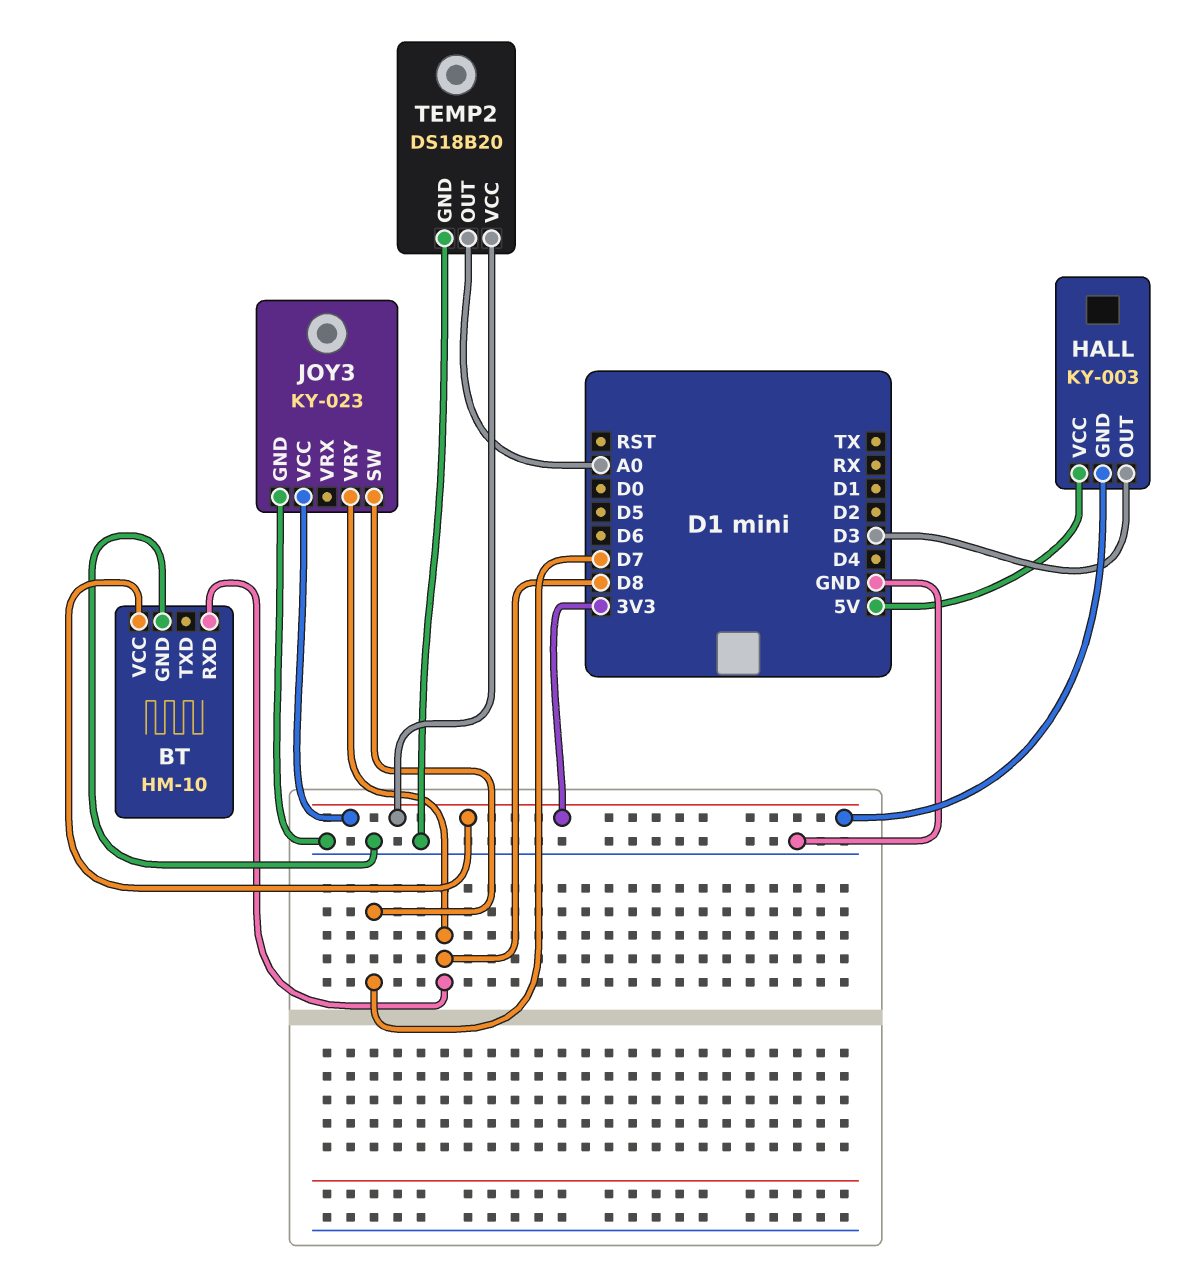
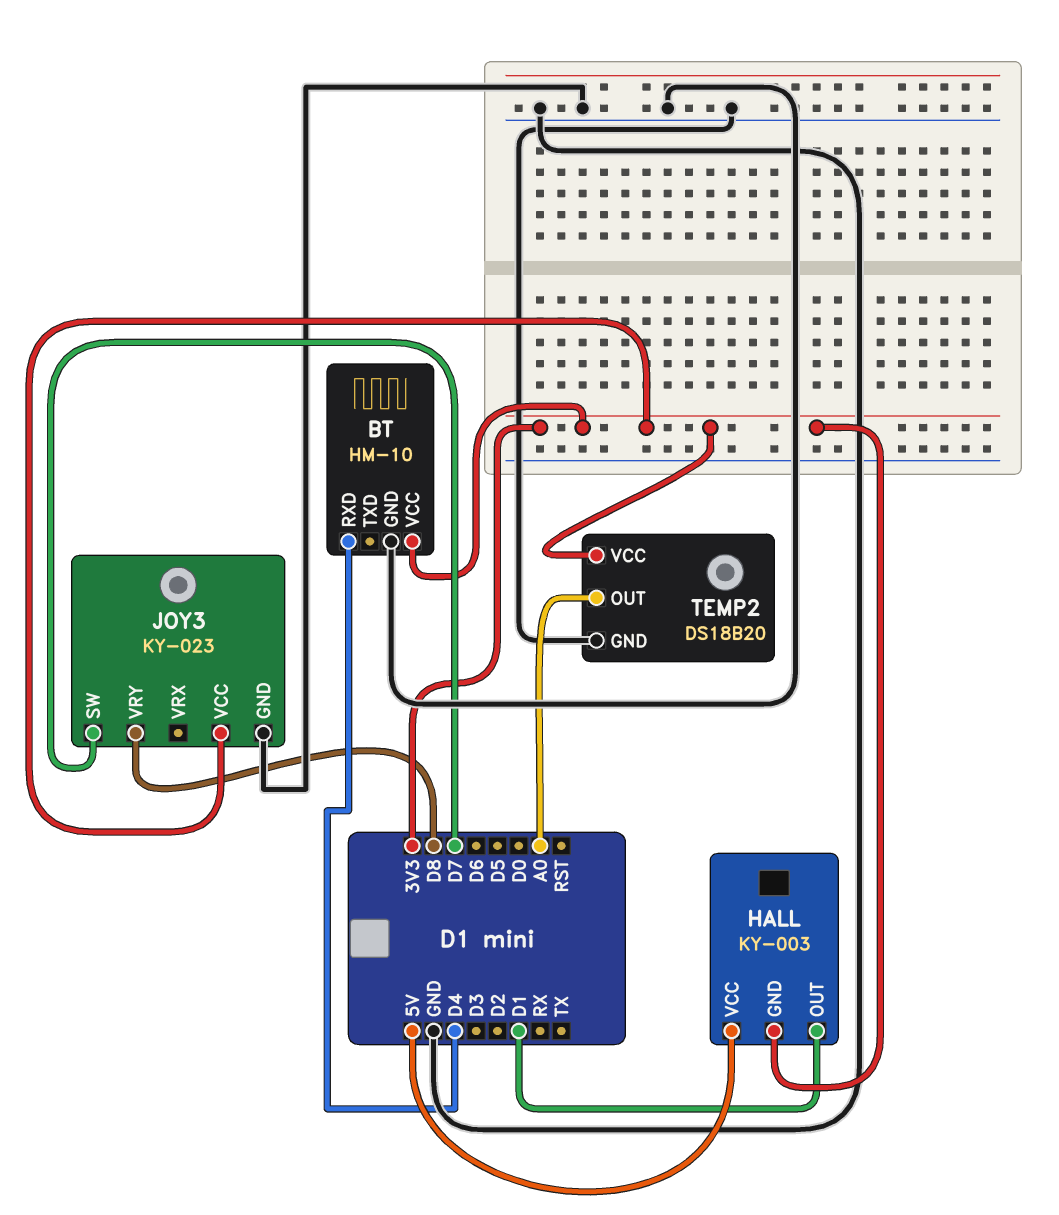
BT pin RXD: D8 -> D4
HALL pin OUT: D3 -> D1

